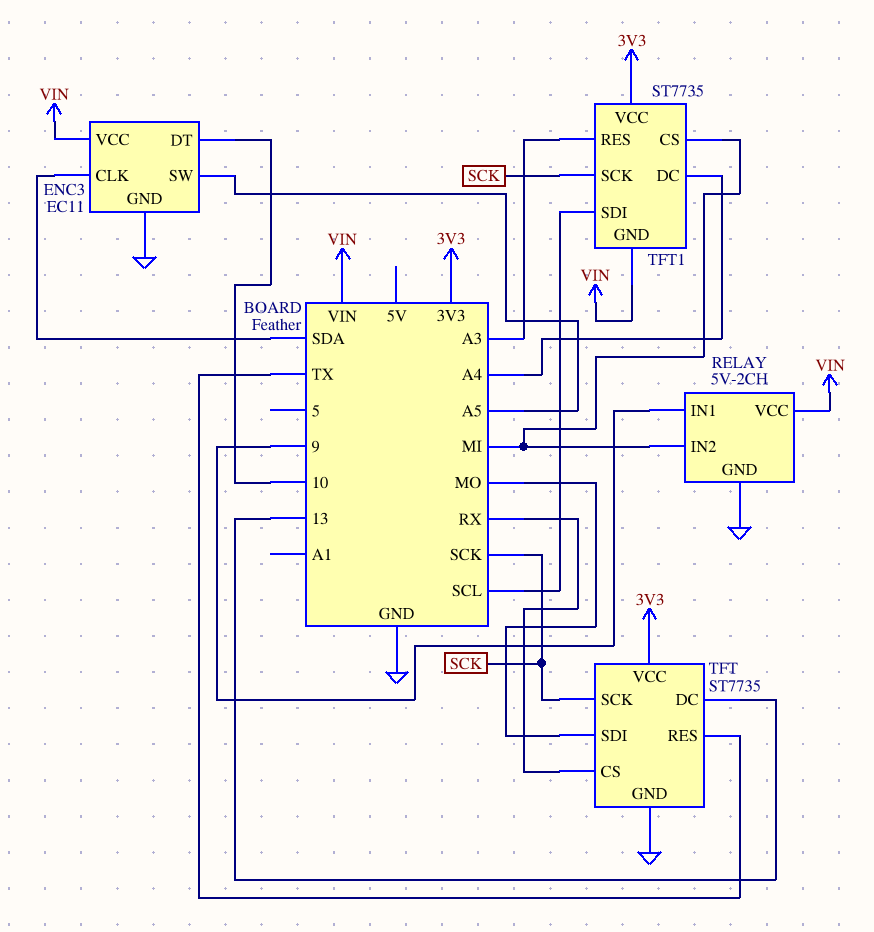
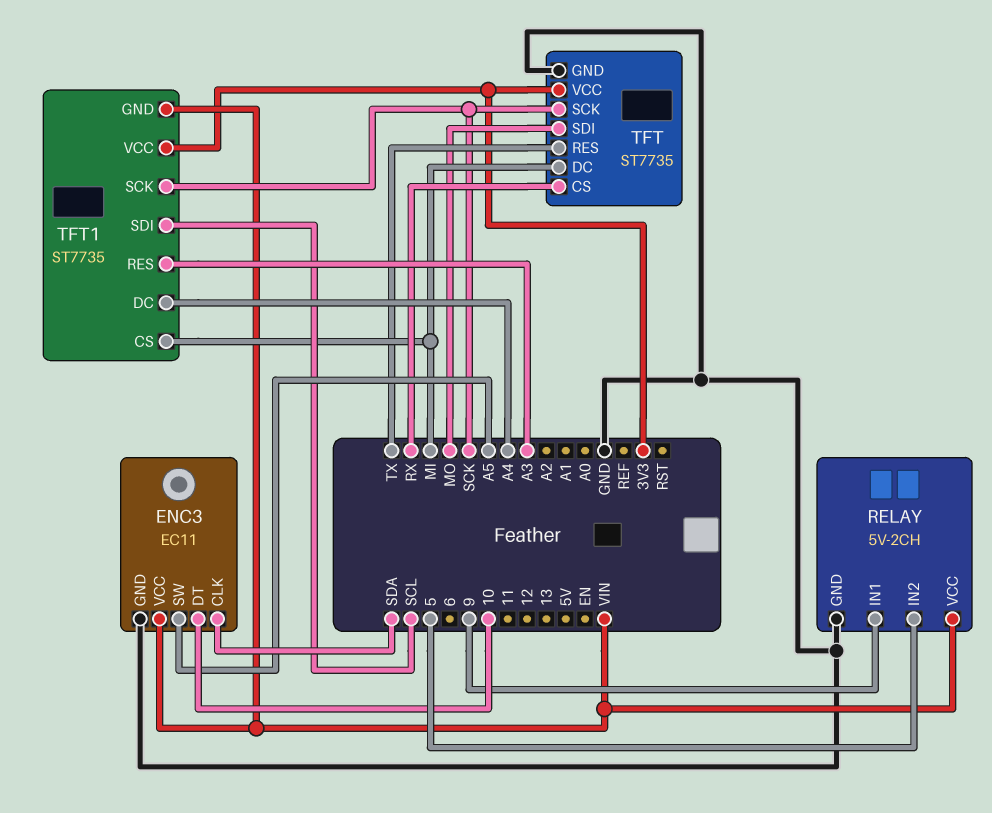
RELAY pin IN2: MI -> 5
TFT pin DC: 13 -> MI

